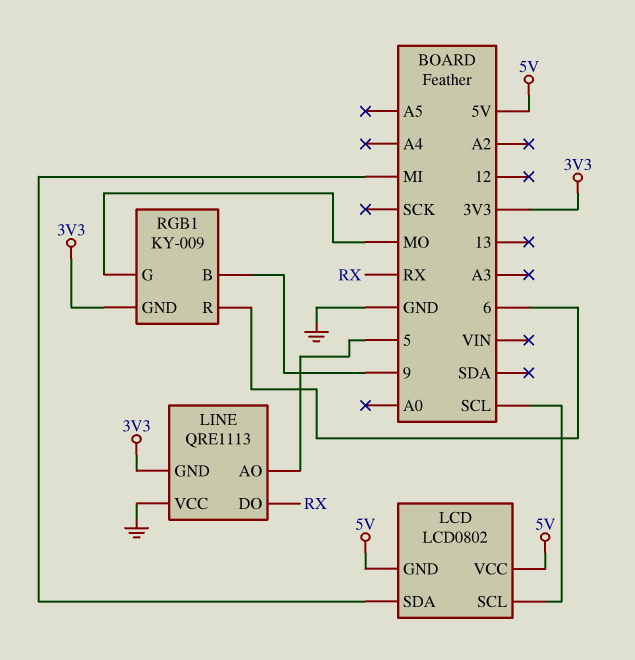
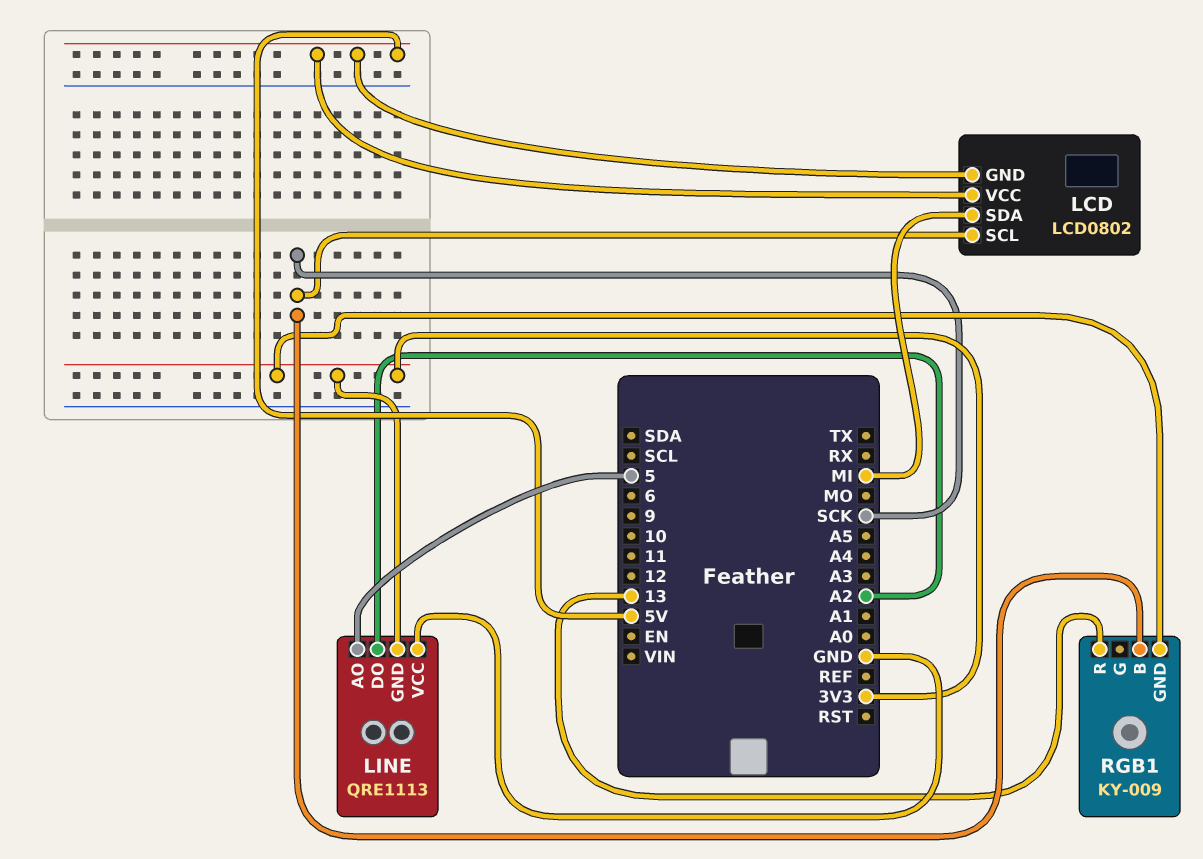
LCD pin SCL: SCL -> SCK
LINE pin DO: RX -> A2
RGB1 pin B: 9 -> SCK
RGB1 pin G: MO -> none
RGB1 pin R: 6 -> 13

